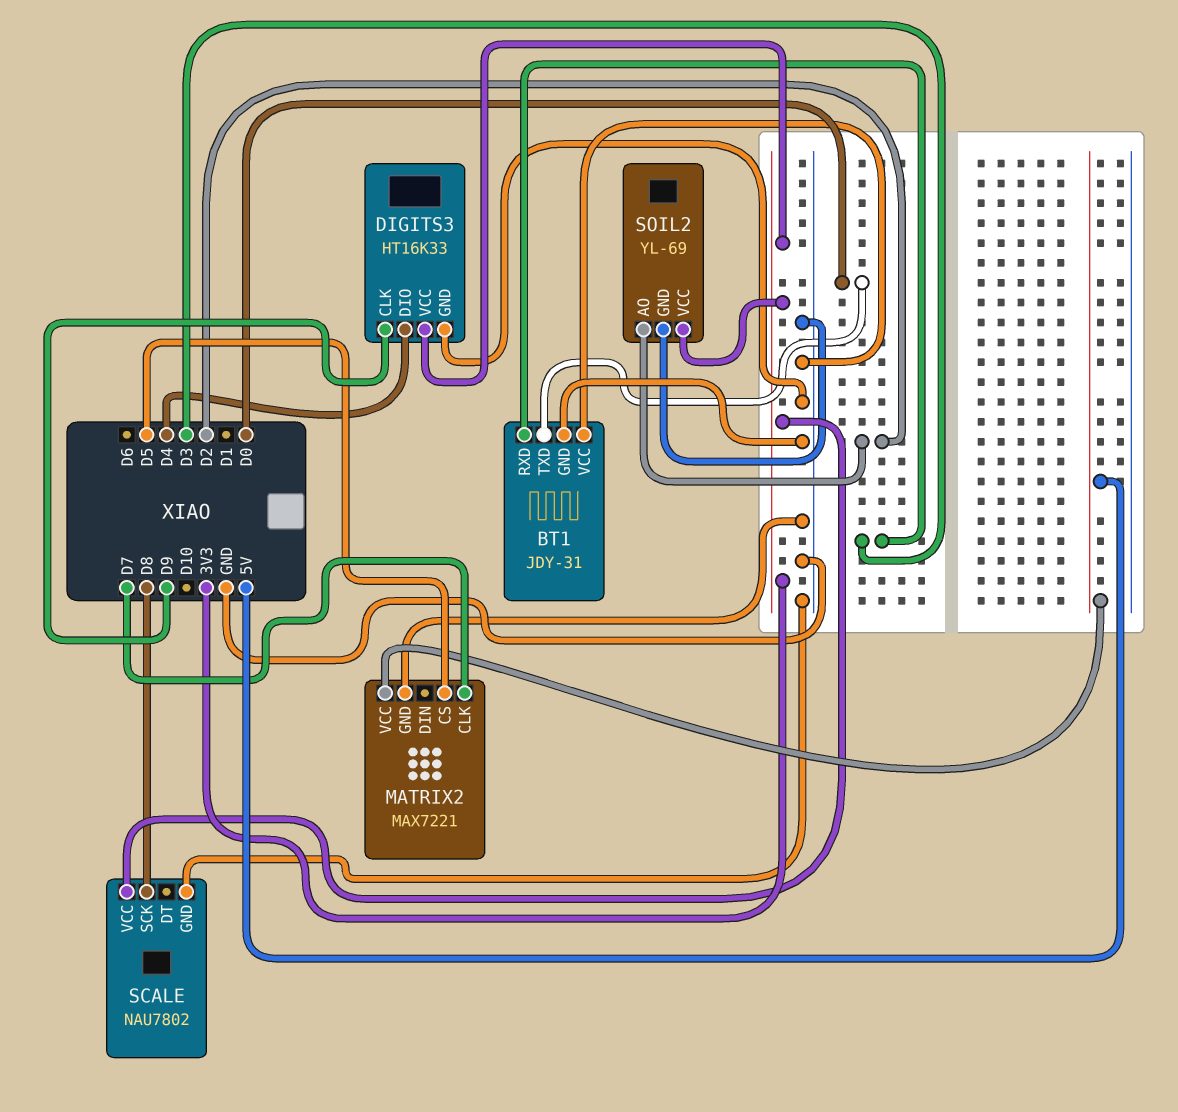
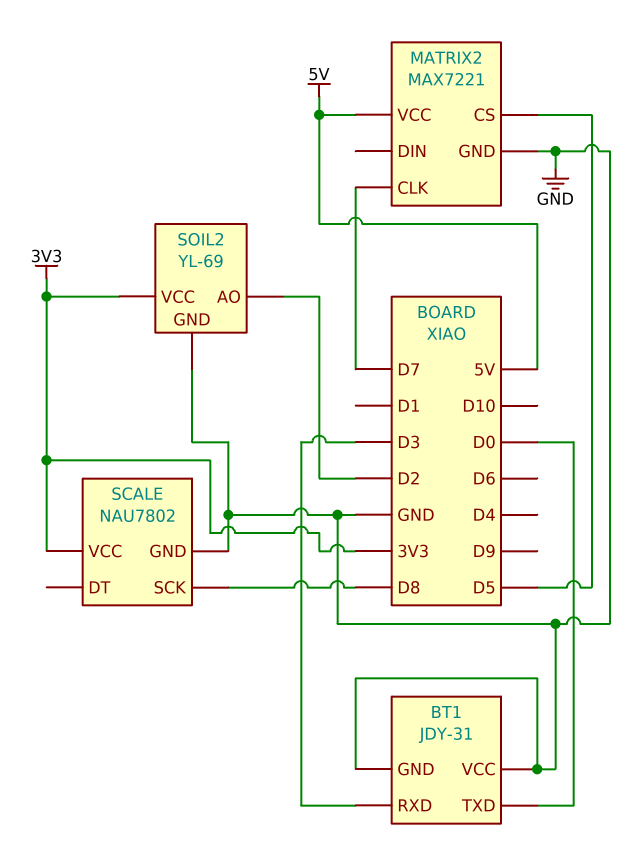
DIGITS3: HT16K33 -> none
DIGITS3 pin CLK: D9 -> none
DIGITS3 pin DIO: D4 -> none
DIGITS3 pin GND: GND -> none
DIGITS3 pin VCC: 3V3 -> none

